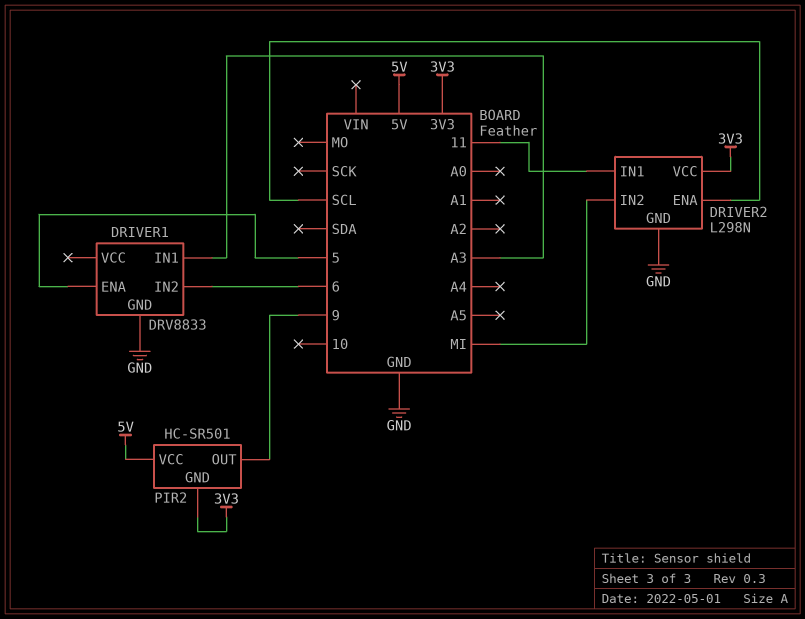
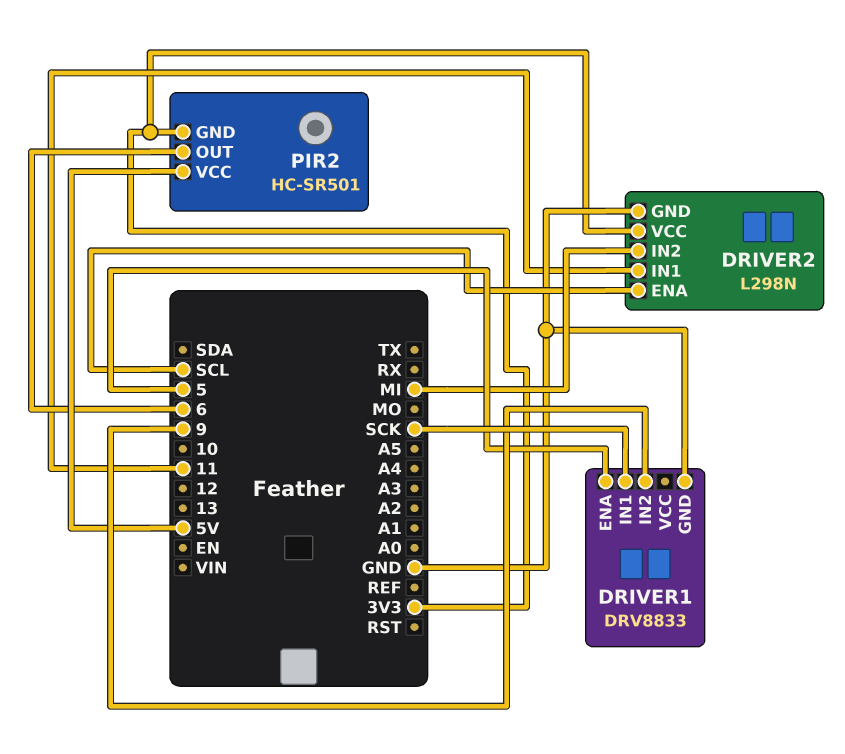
DRIVER1 pin IN1: A3 -> SCK
DRIVER1 pin IN2: 6 -> 9
PIR2 pin OUT: 9 -> 6

